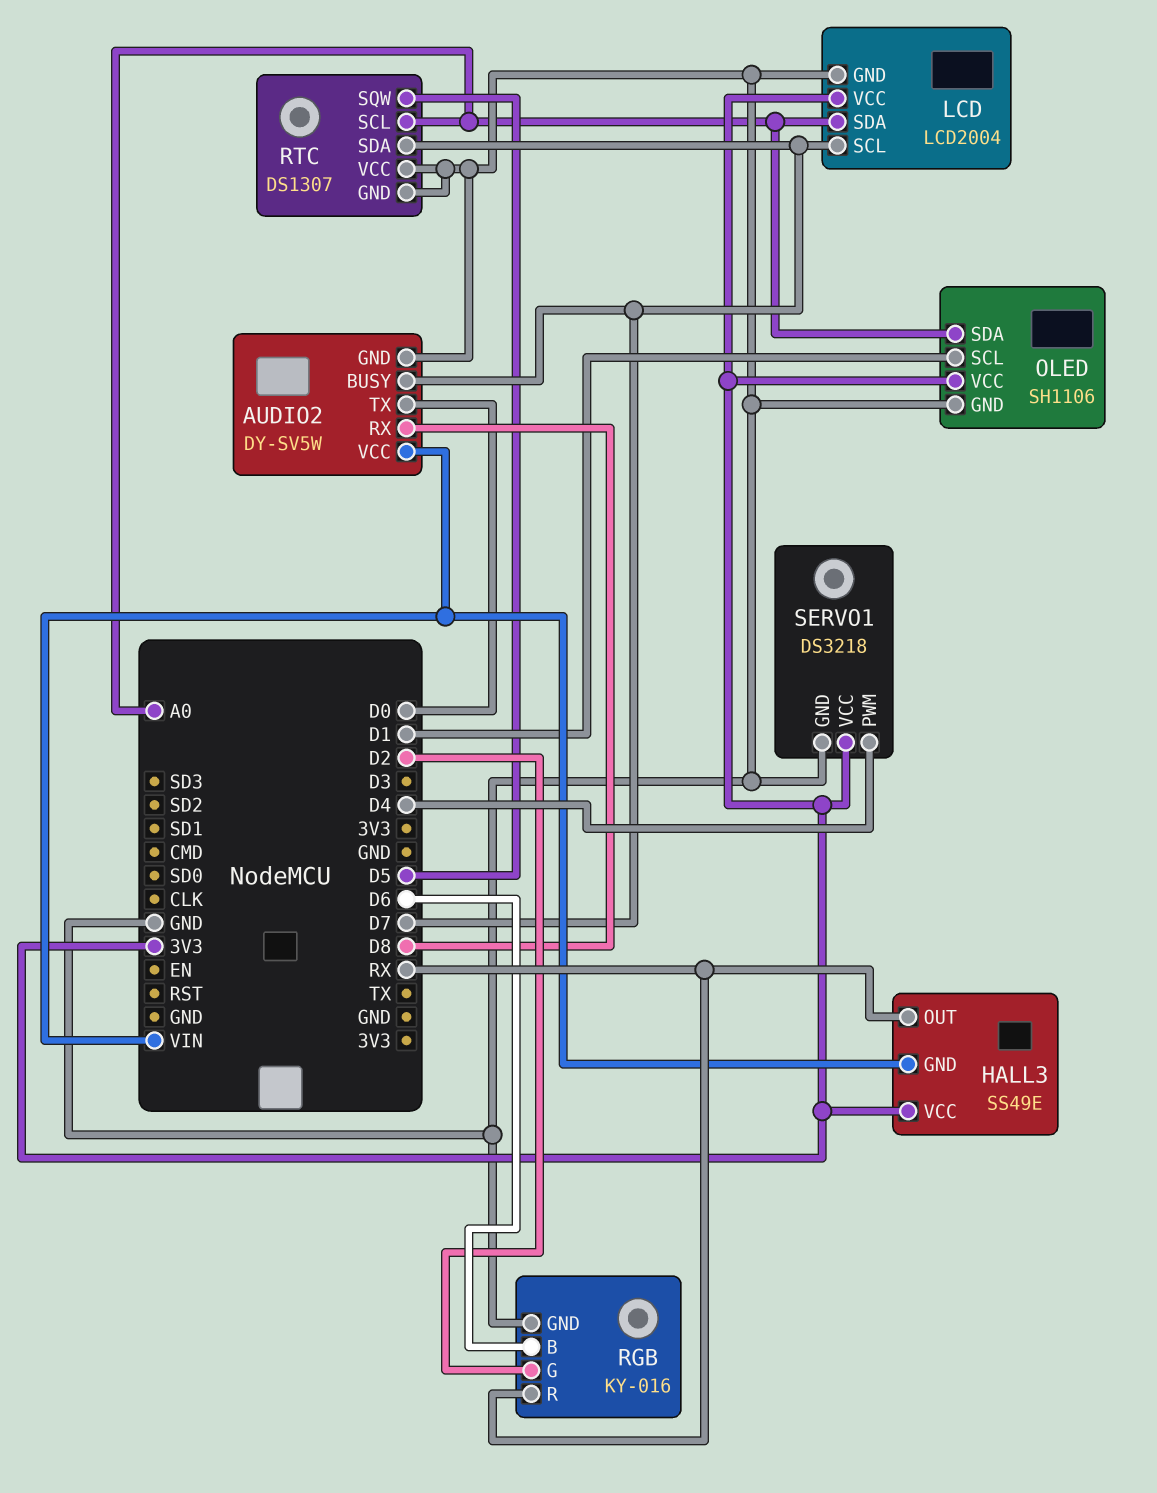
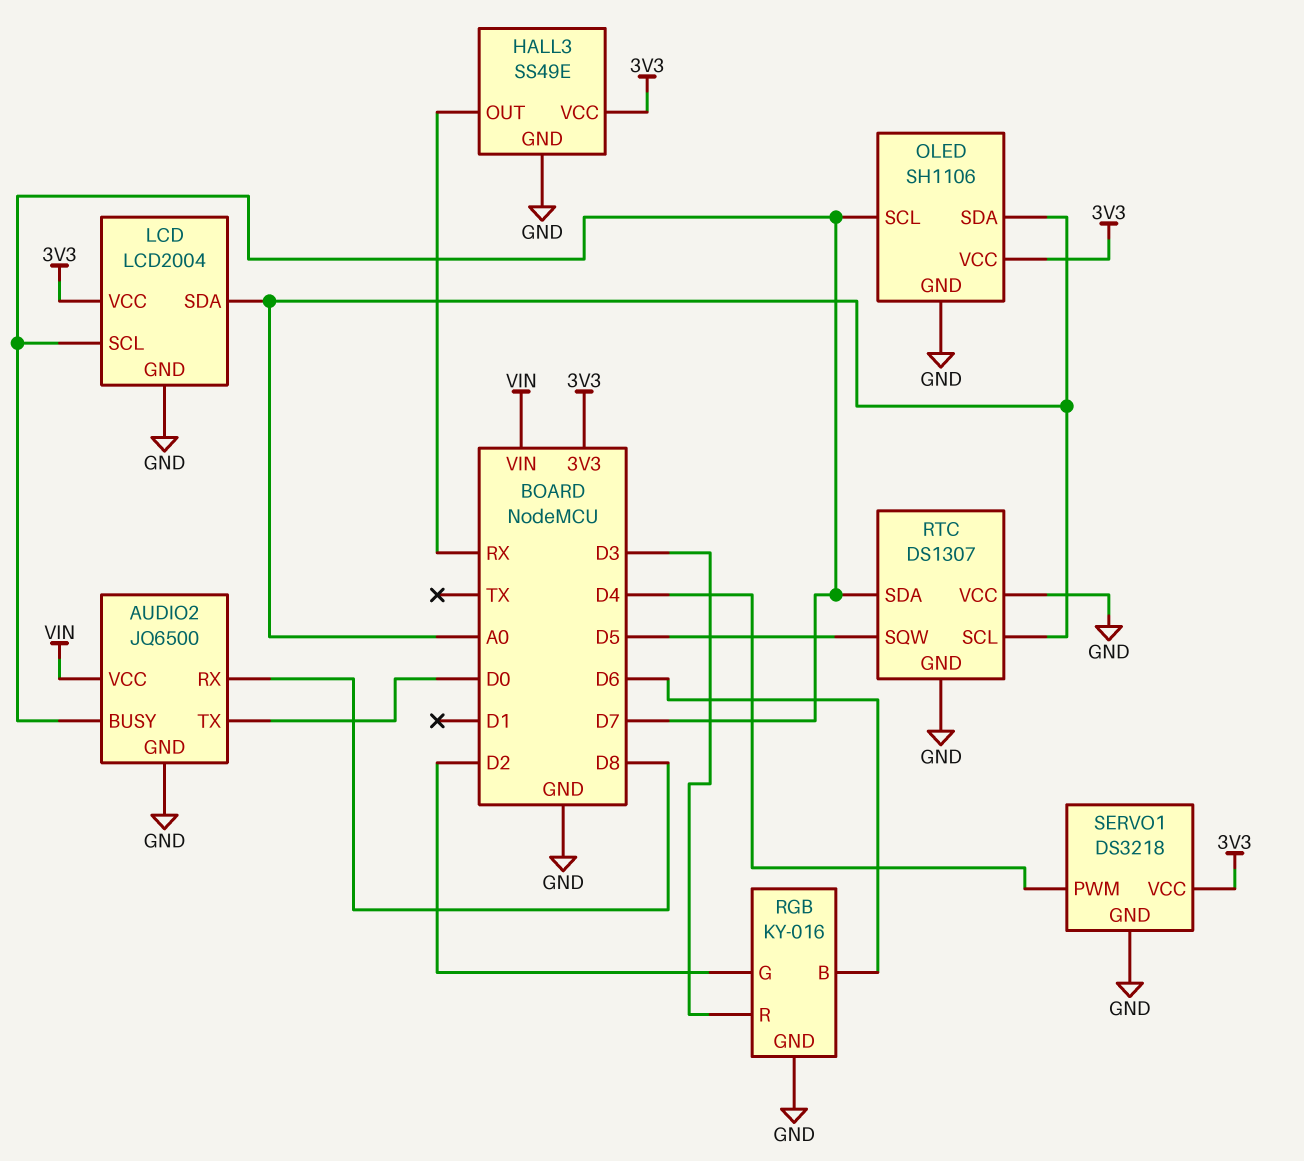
AUDIO2: DY-SV5W -> JQ6500
HALL3 pin GND: VIN -> GND
OLED pin SCL: D1 -> D7
RGB pin R: RX -> D3

